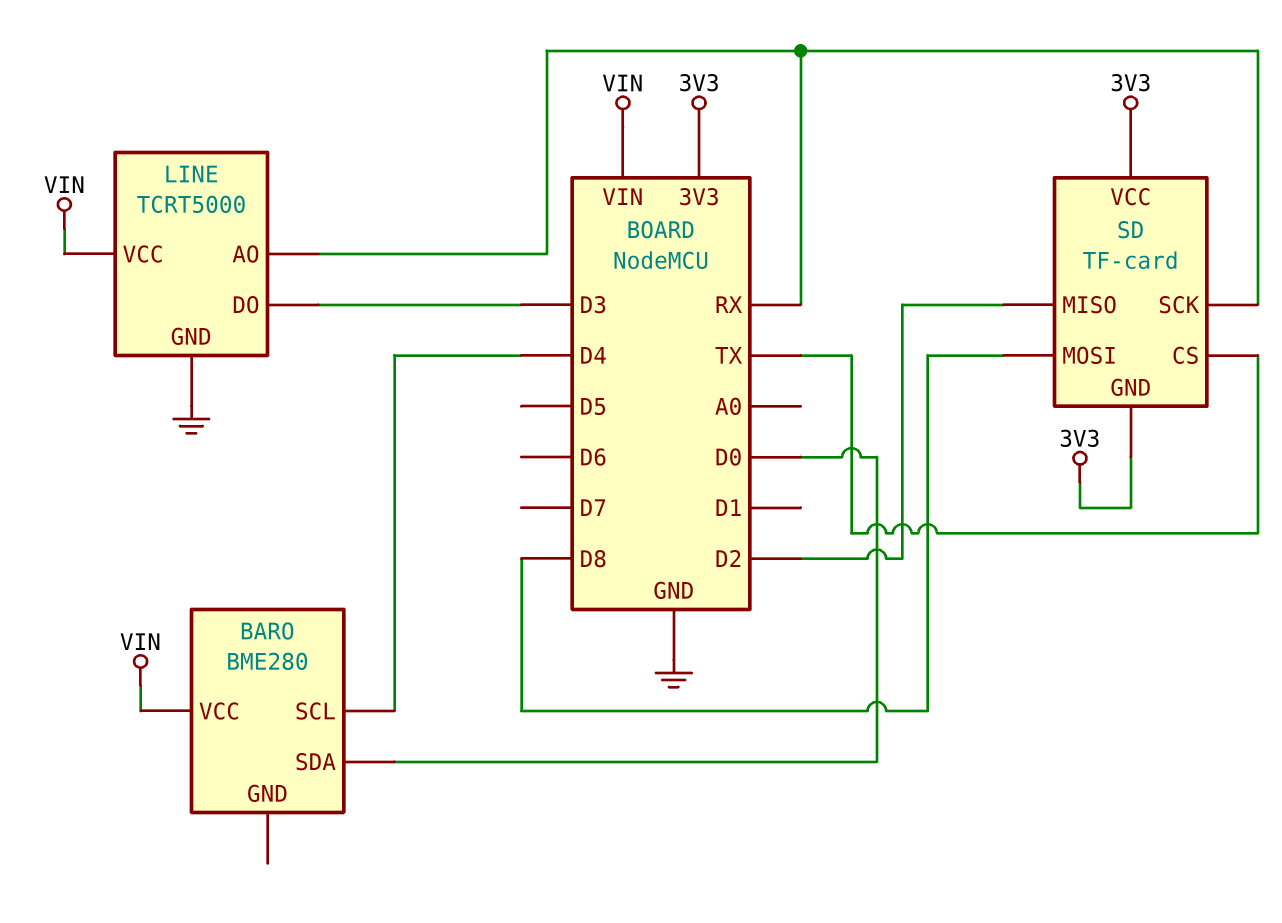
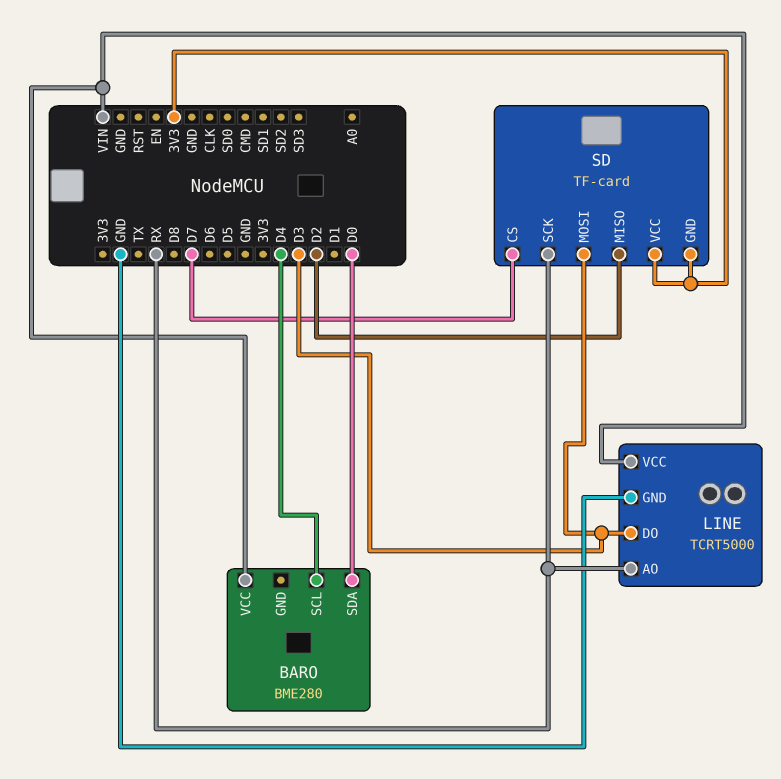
SD pin CS: TX -> D7
SD pin MOSI: D8 -> D3

